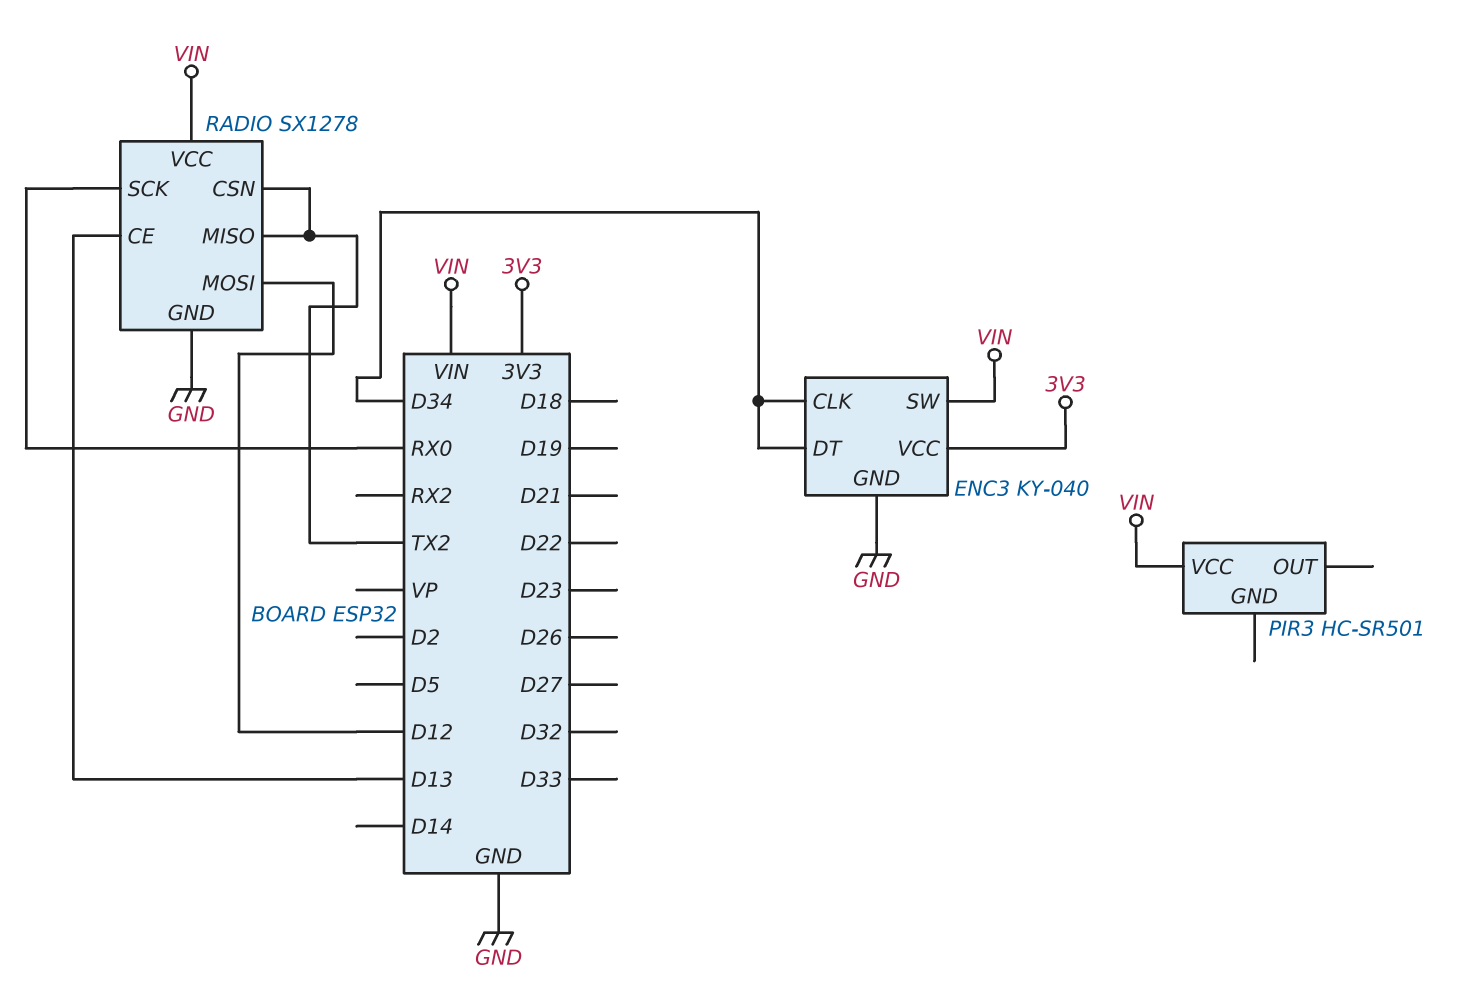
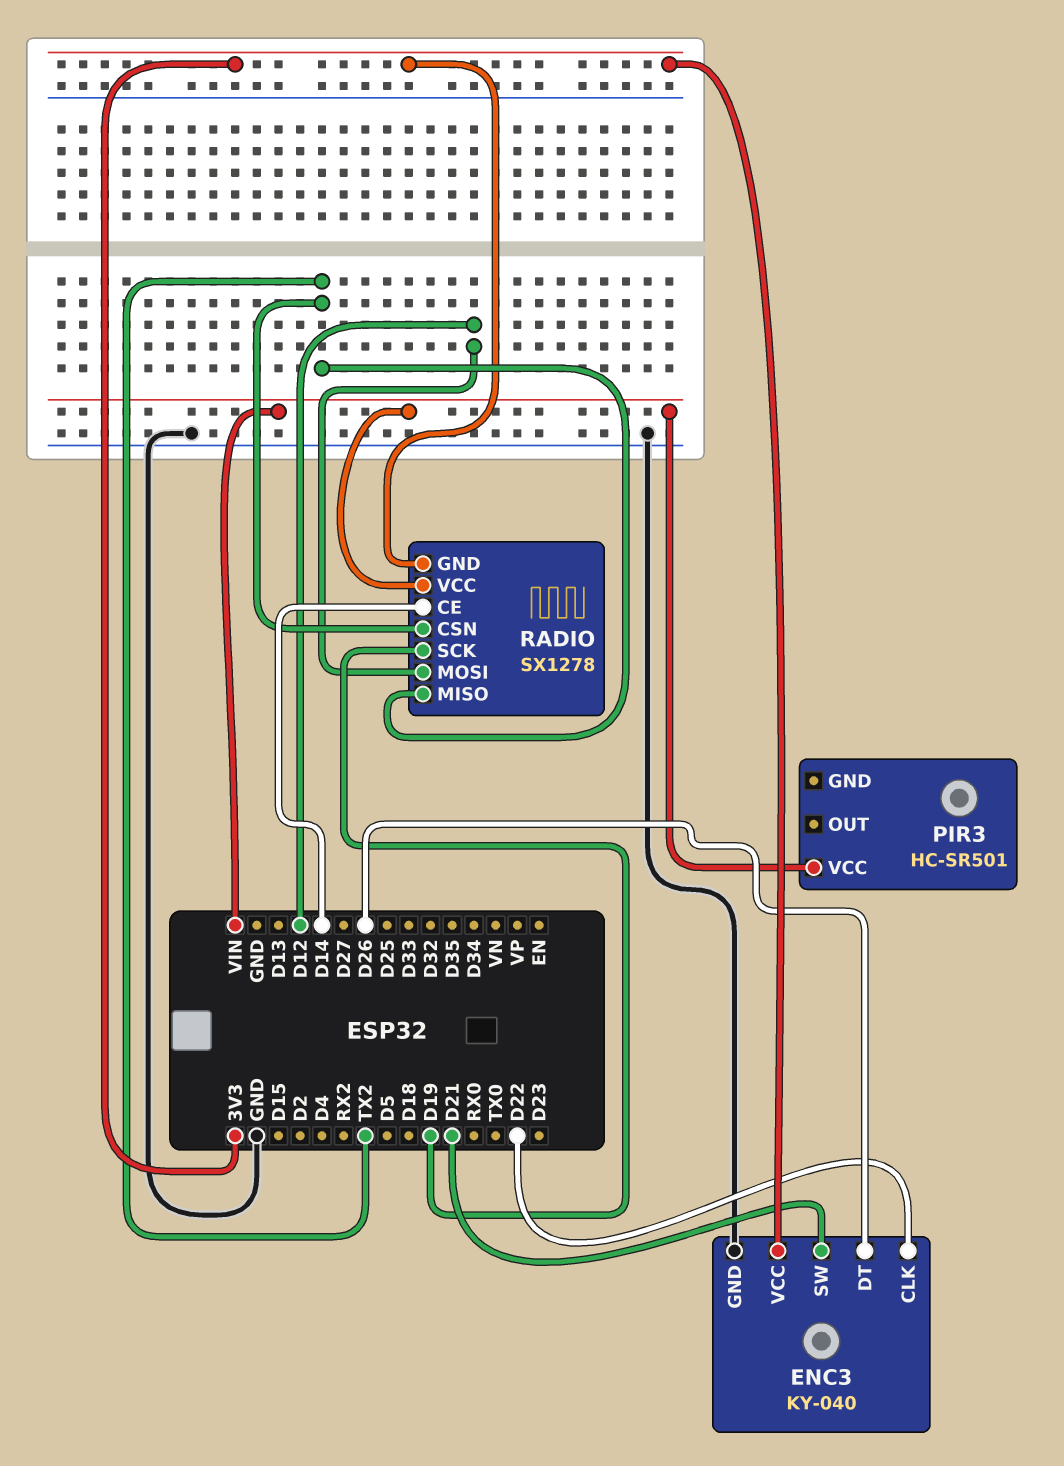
ENC3 pin CLK: D34 -> D22
ENC3 pin DT: D34 -> D26
ENC3 pin SW: VIN -> D21
RADIO pin CE: D13 -> D14
RADIO pin GND: GND -> 3V3
RADIO pin SCK: RX0 -> D19

